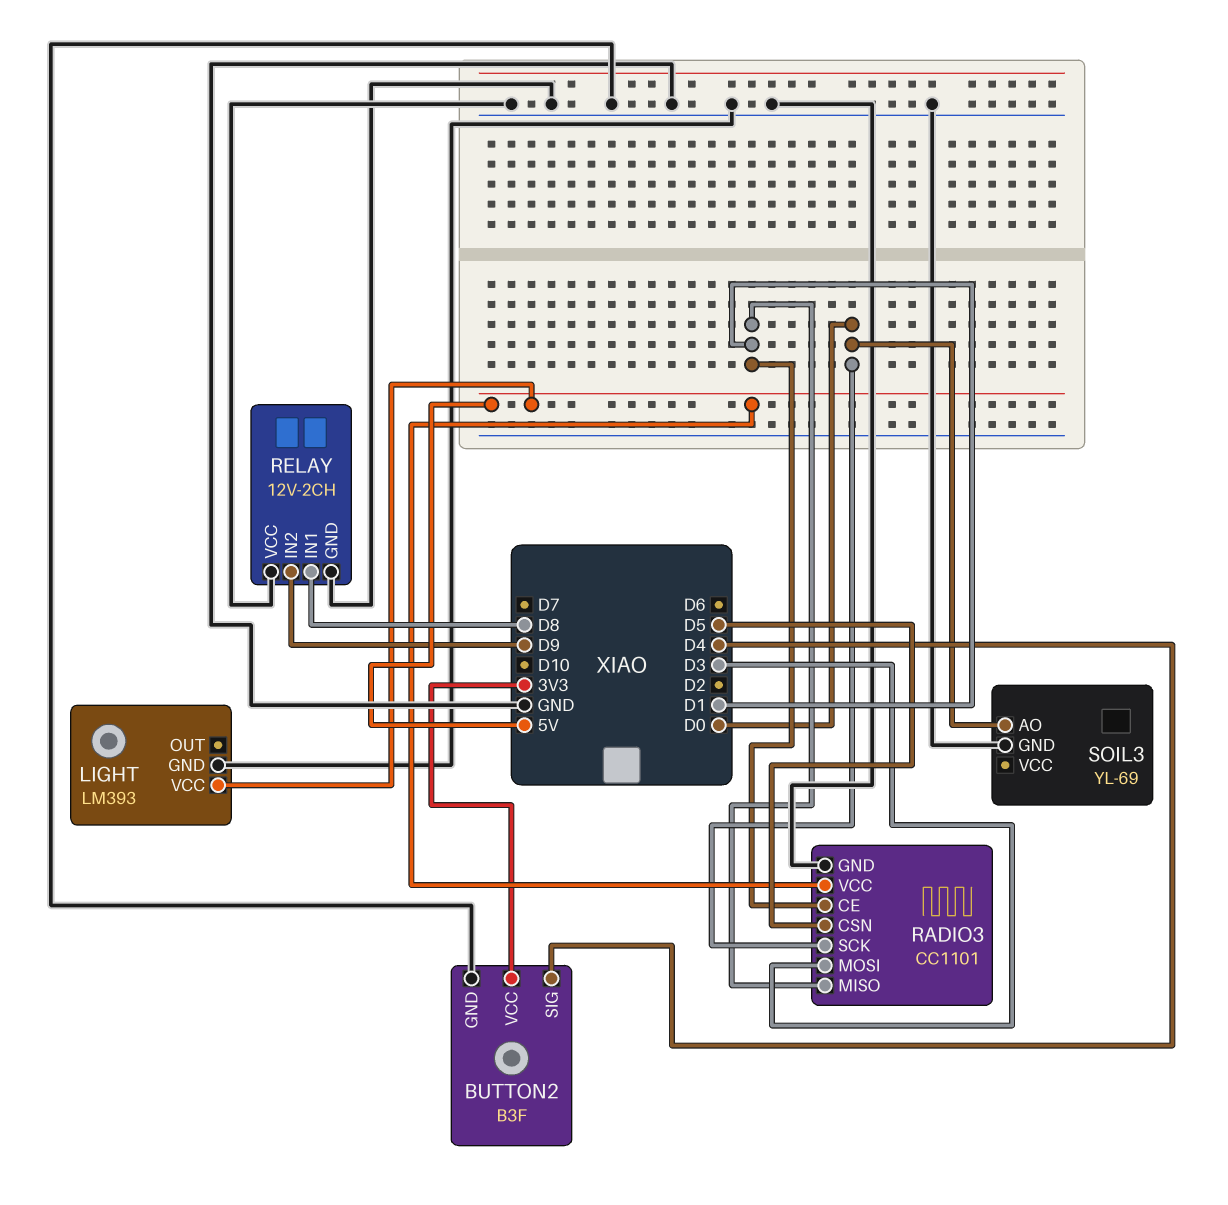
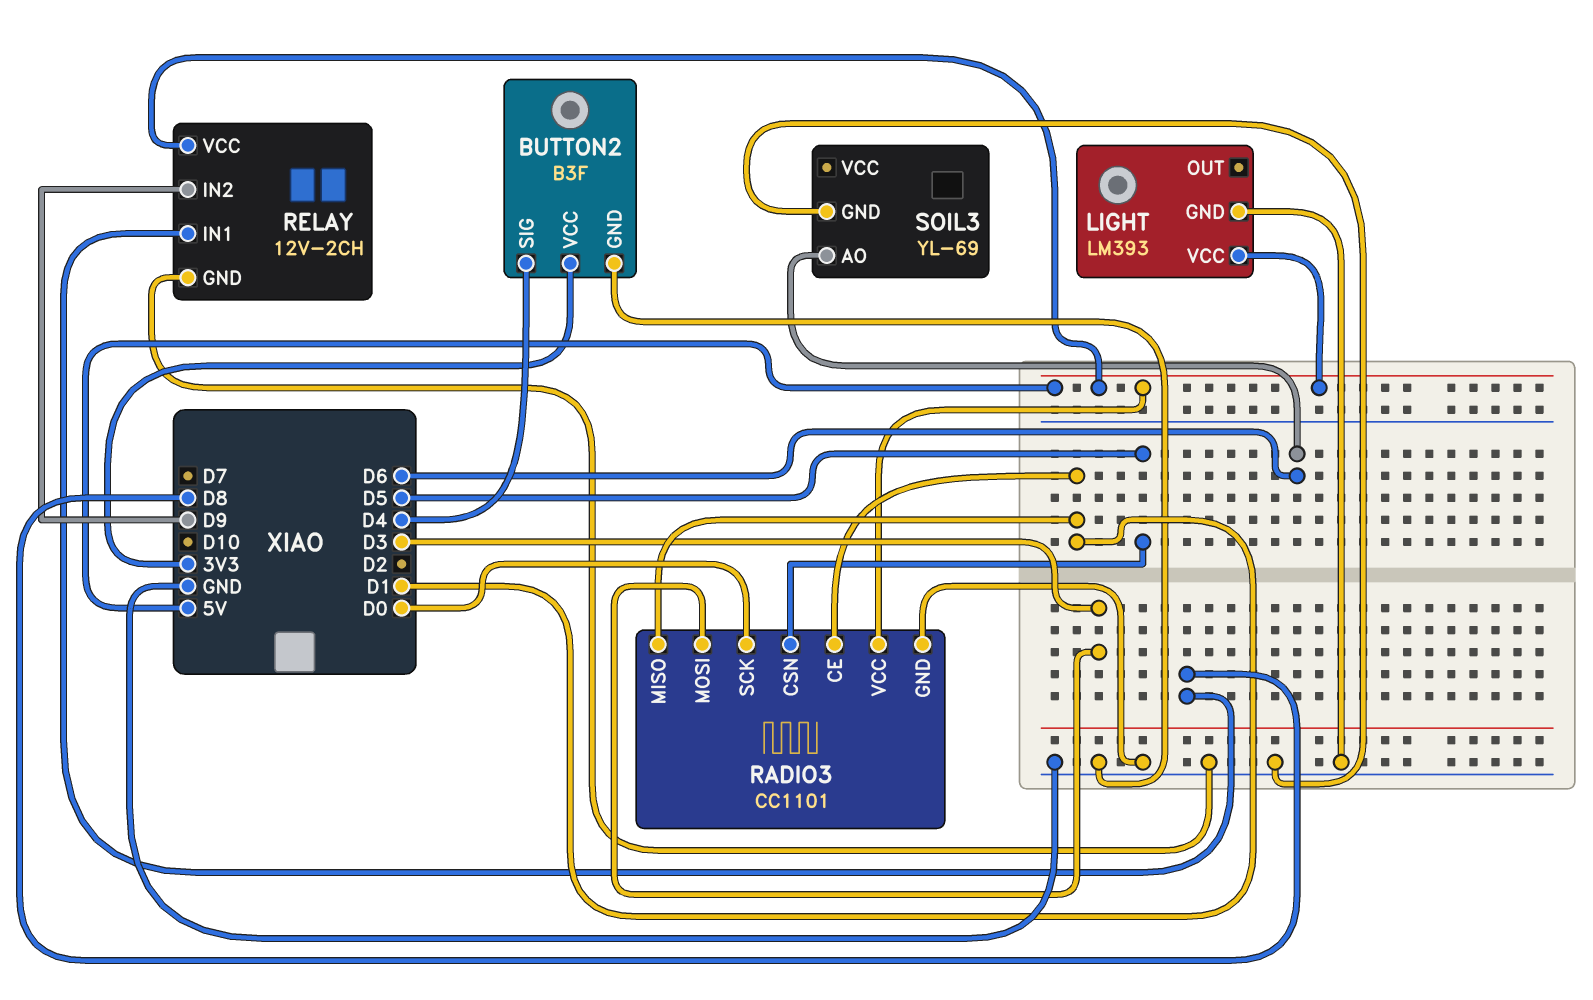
RELAY pin VCC: GND -> 5V
SOIL3 pin AO: D0 -> D6

